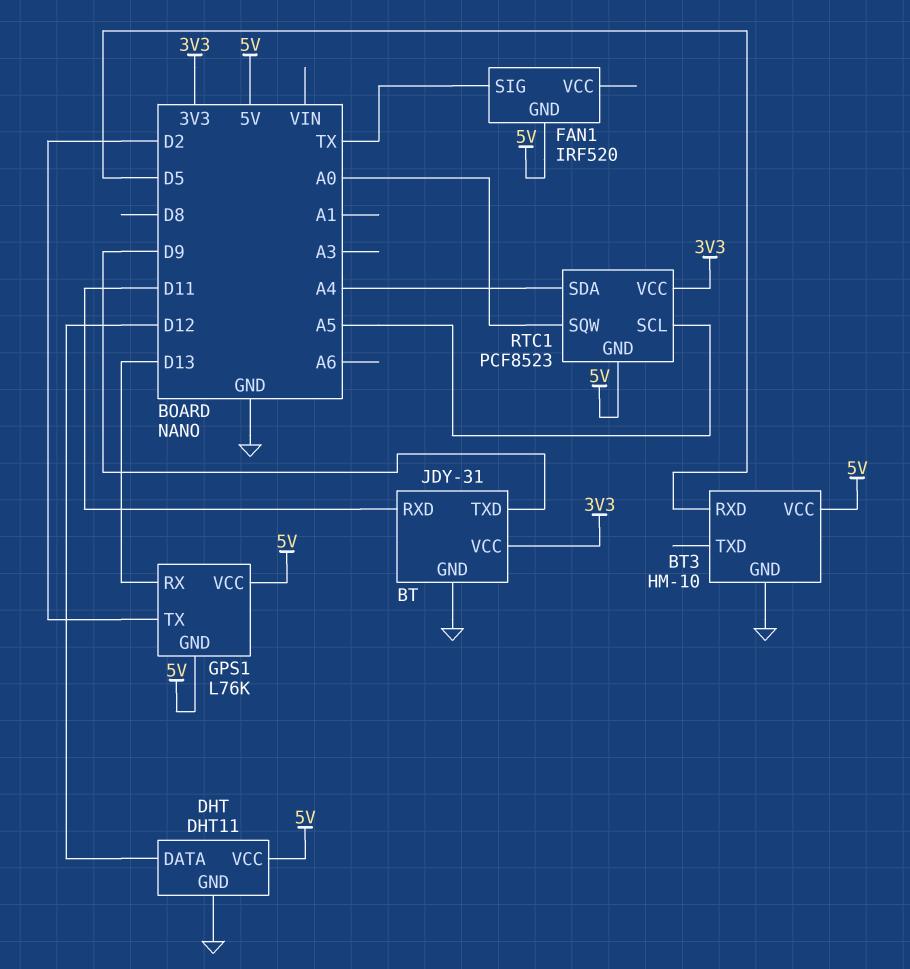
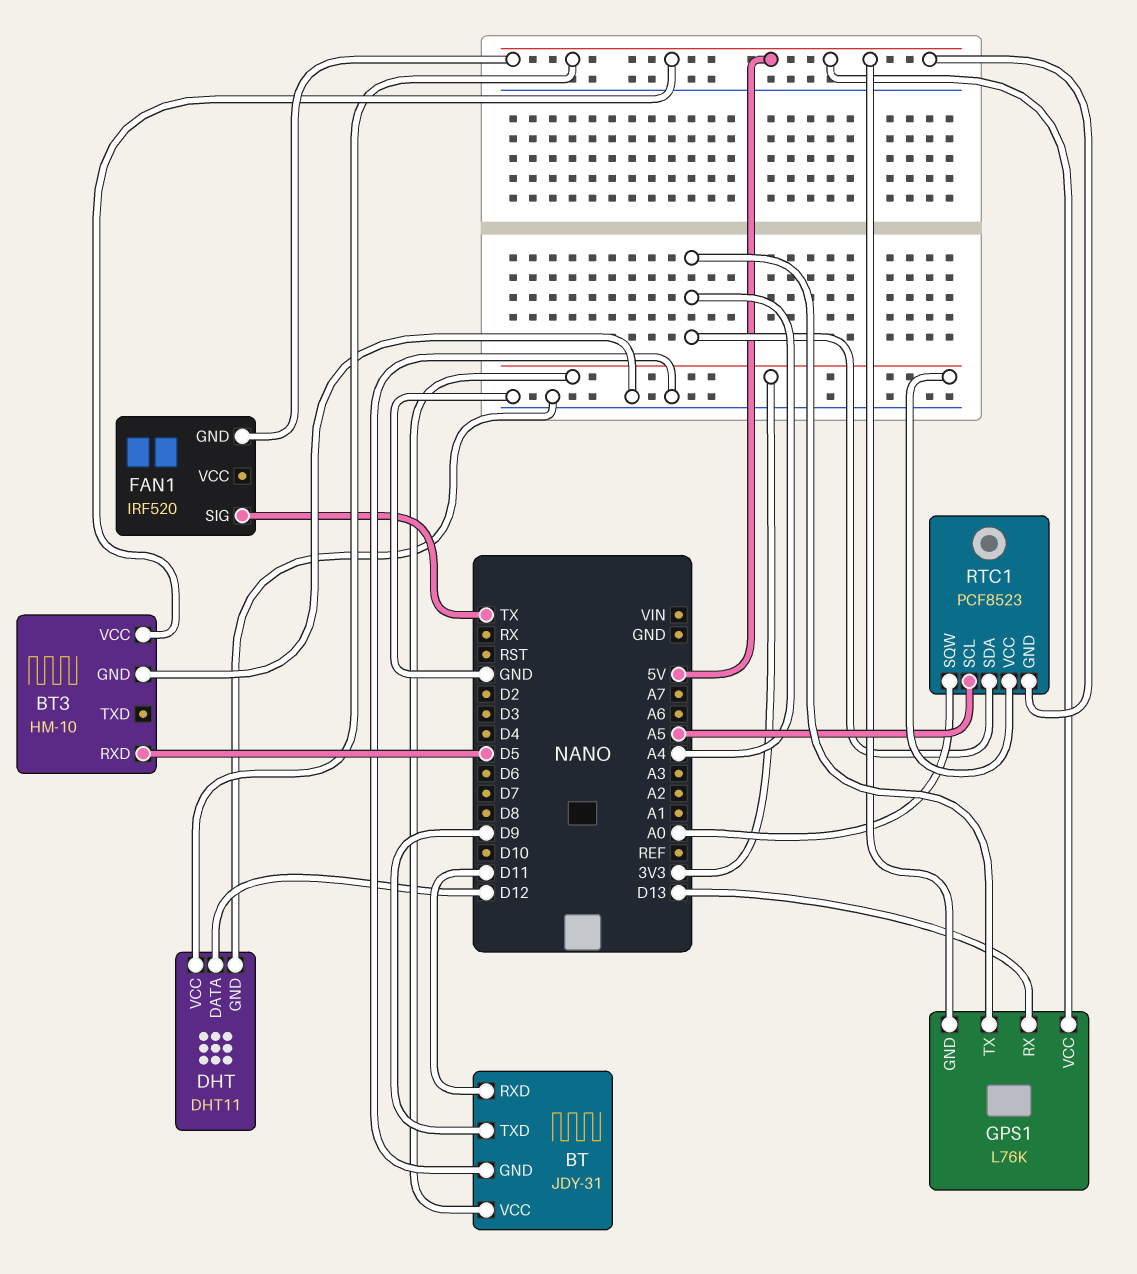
GPS1 pin TX: D2 -> A4

